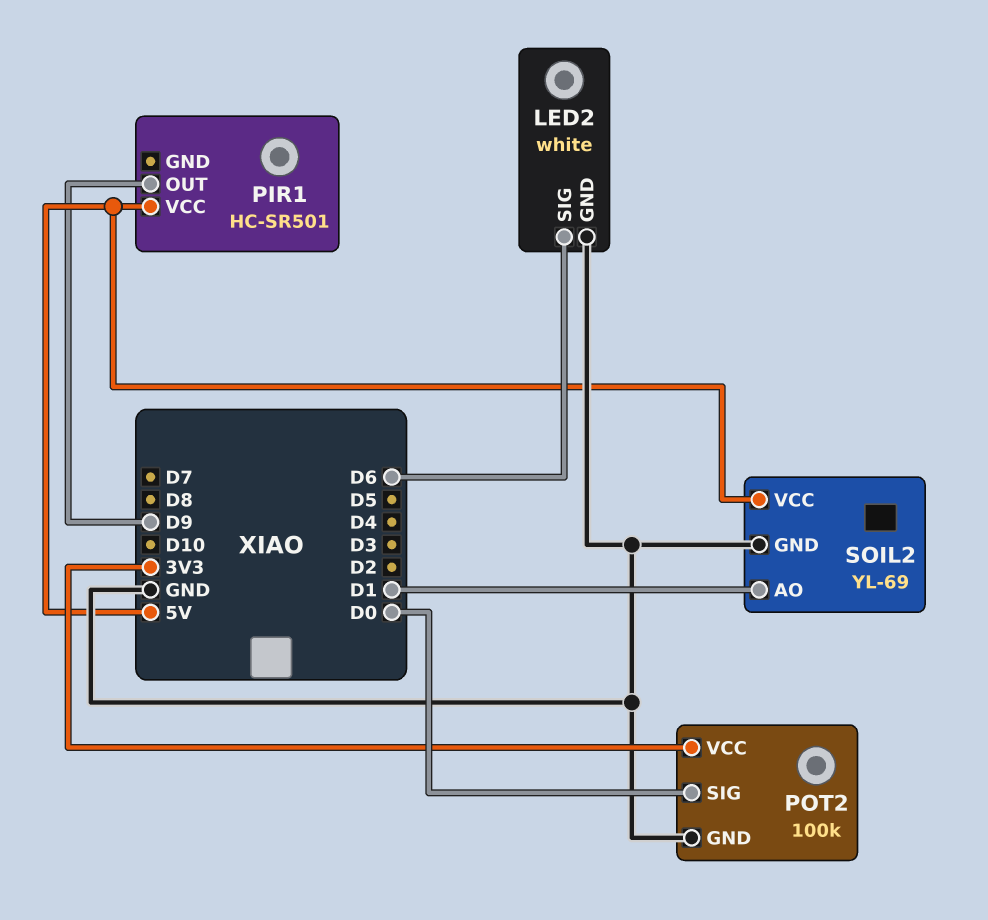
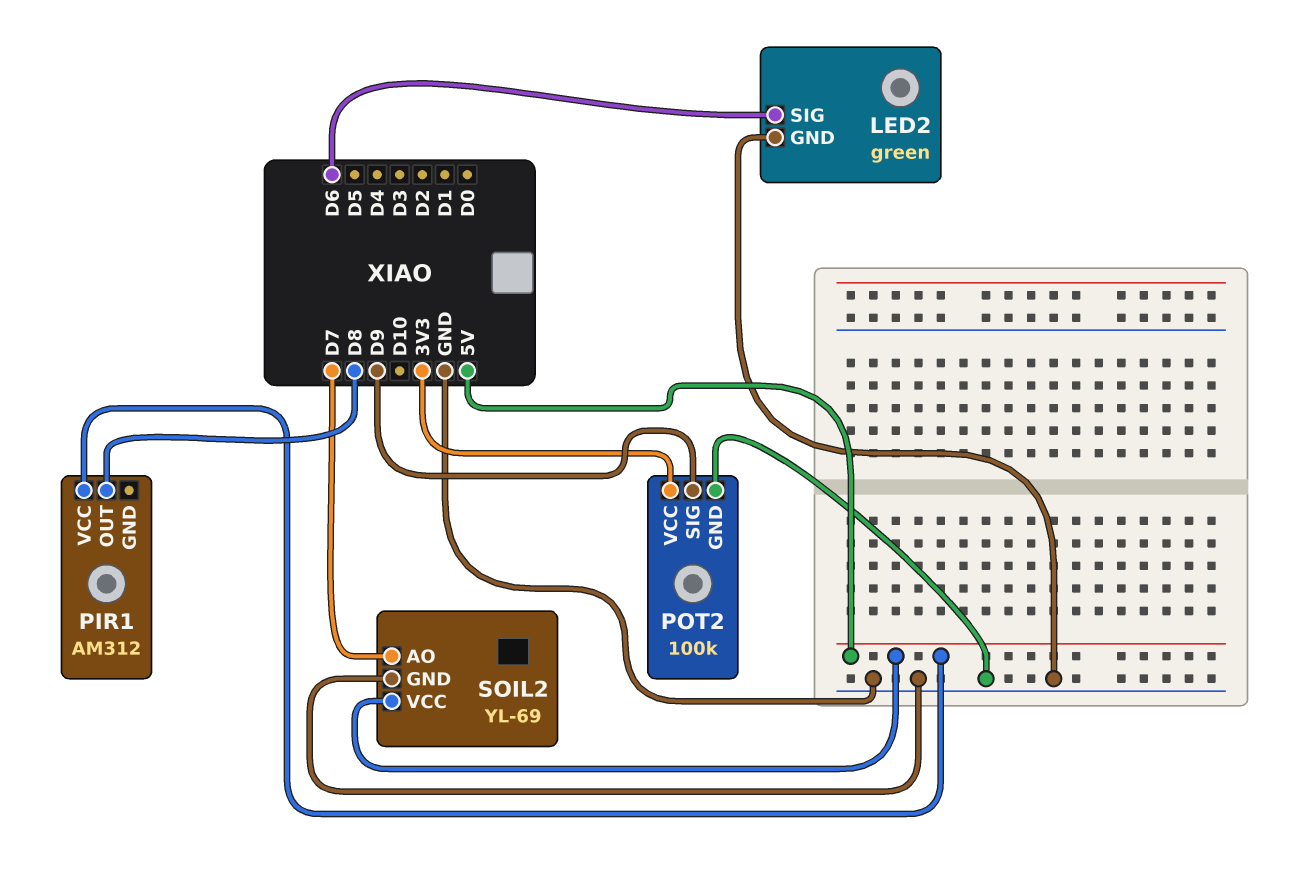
LED2: white -> green
PIR1: HC-SR501 -> AM312
PIR1 pin OUT: D9 -> D8
POT2 pin SIG: D0 -> D9
SOIL2 pin AO: D1 -> D7

